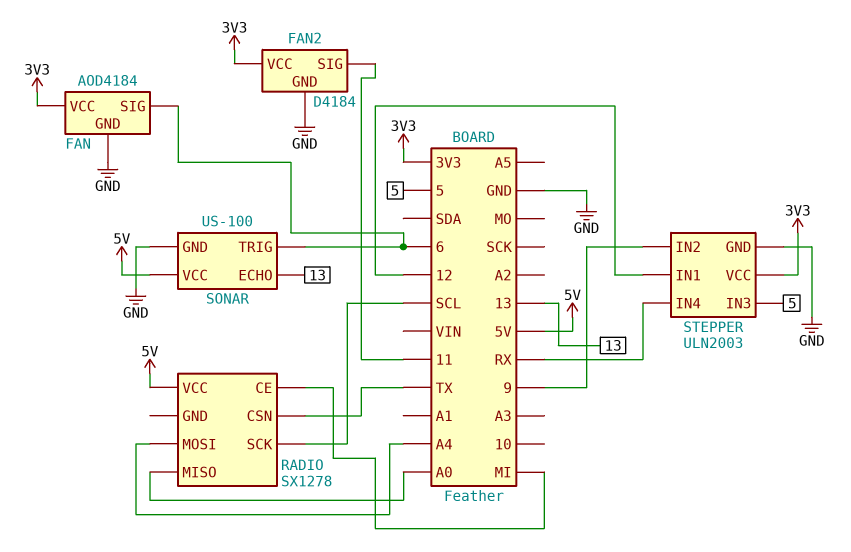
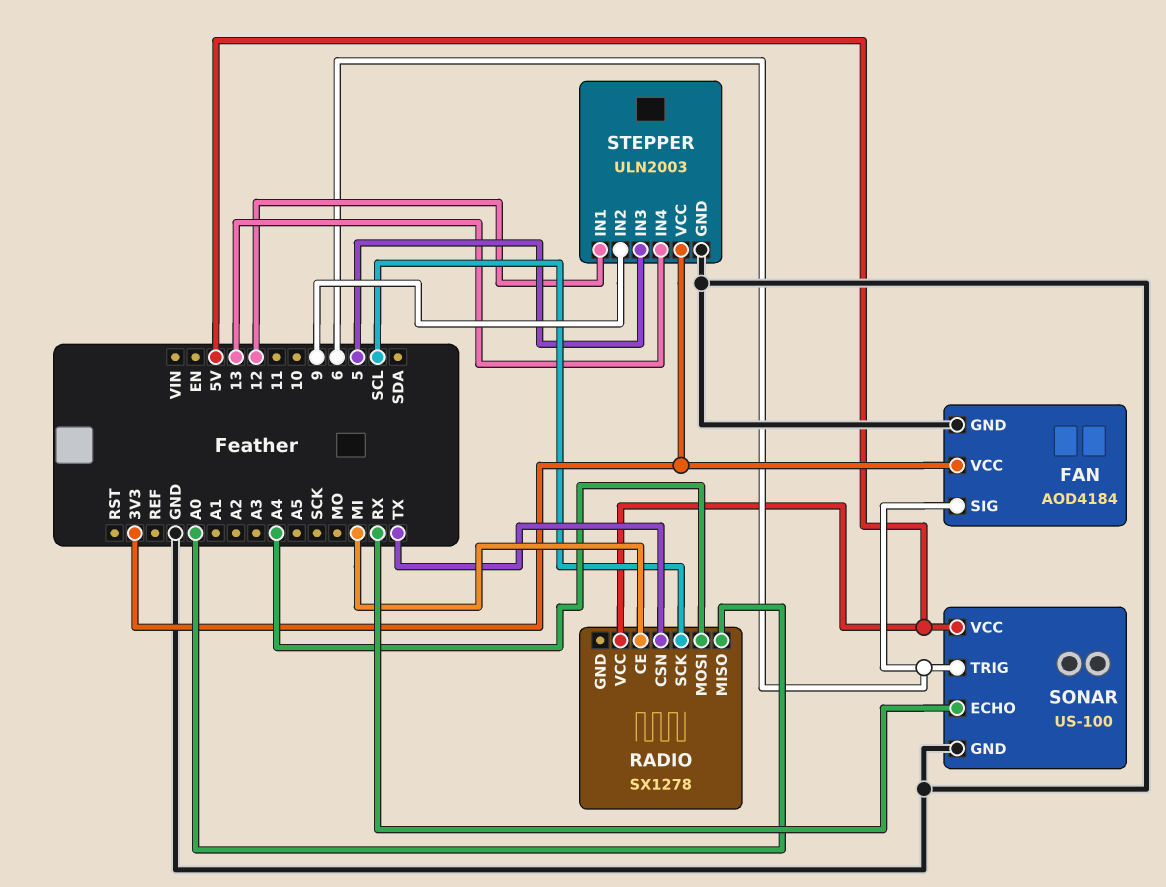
FAN2: D4184 -> none
FAN2 pin GND: GND -> none
FAN2 pin SIG: 11 -> none
FAN2 pin VCC: 3V3 -> none
SONAR pin ECHO: 13 -> RX
STEPPER pin IN4: RX -> 13

